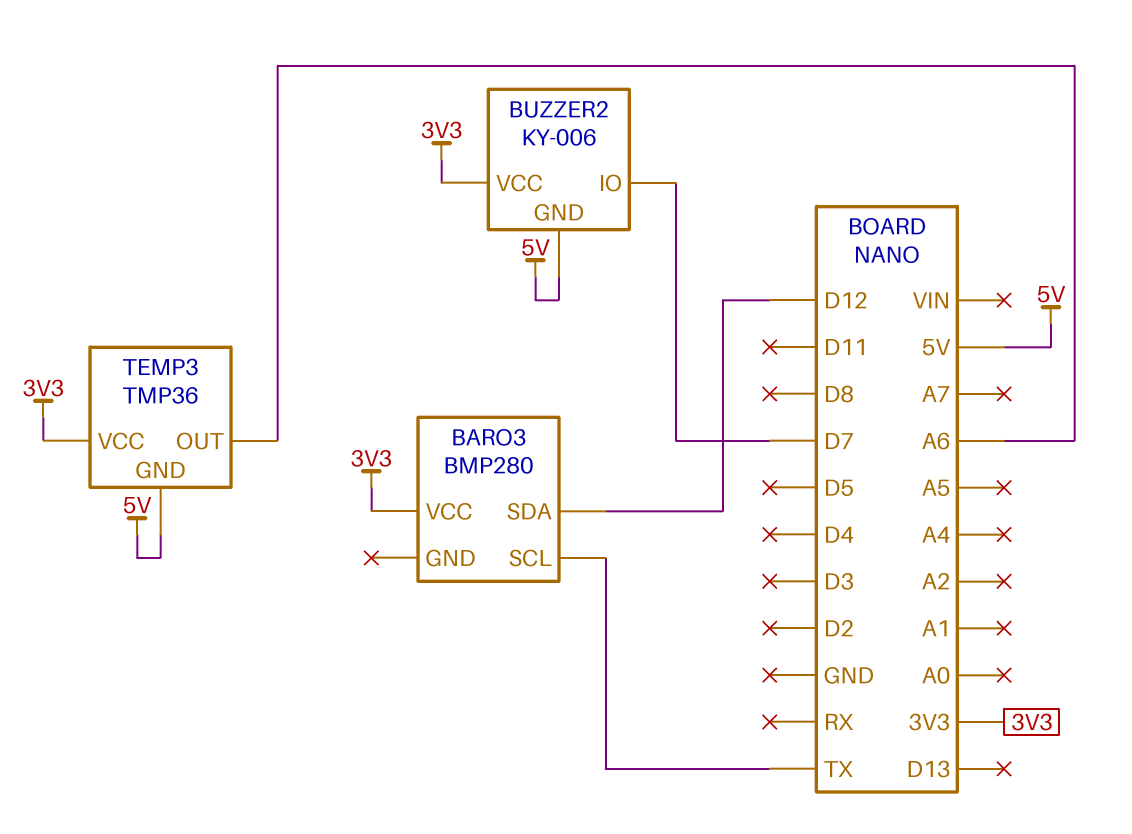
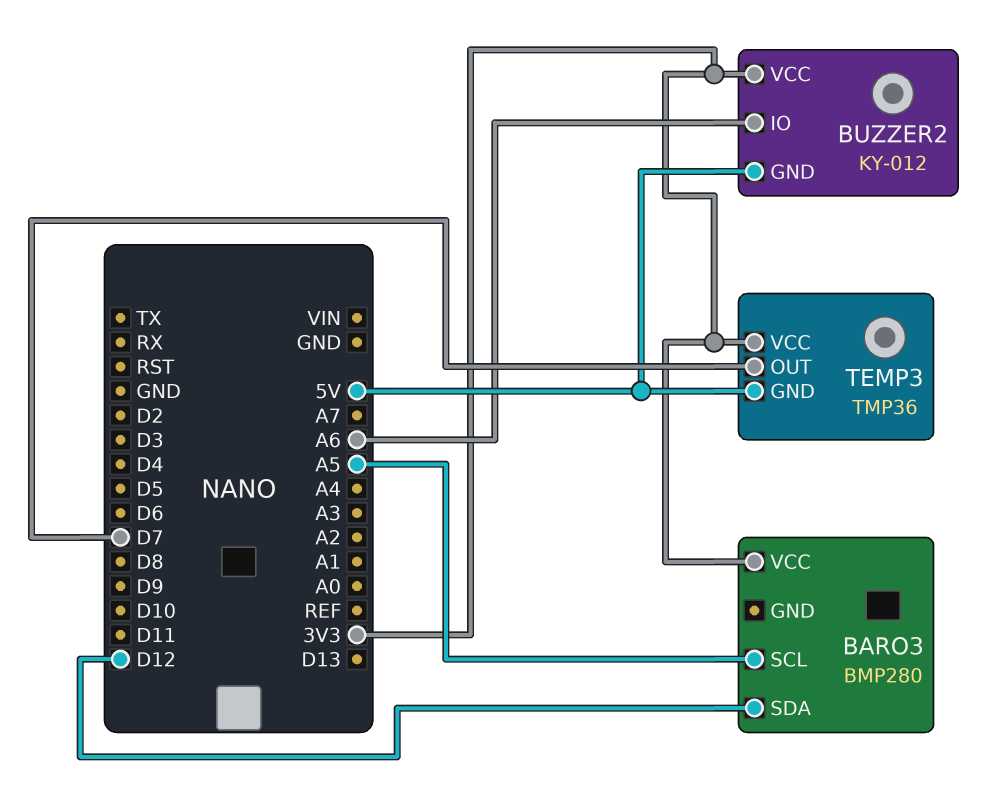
BARO3 pin SCL: TX -> A5
BUZZER2: KY-006 -> KY-012
BUZZER2 pin IO: D7 -> A6
TEMP3 pin OUT: A6 -> D7

